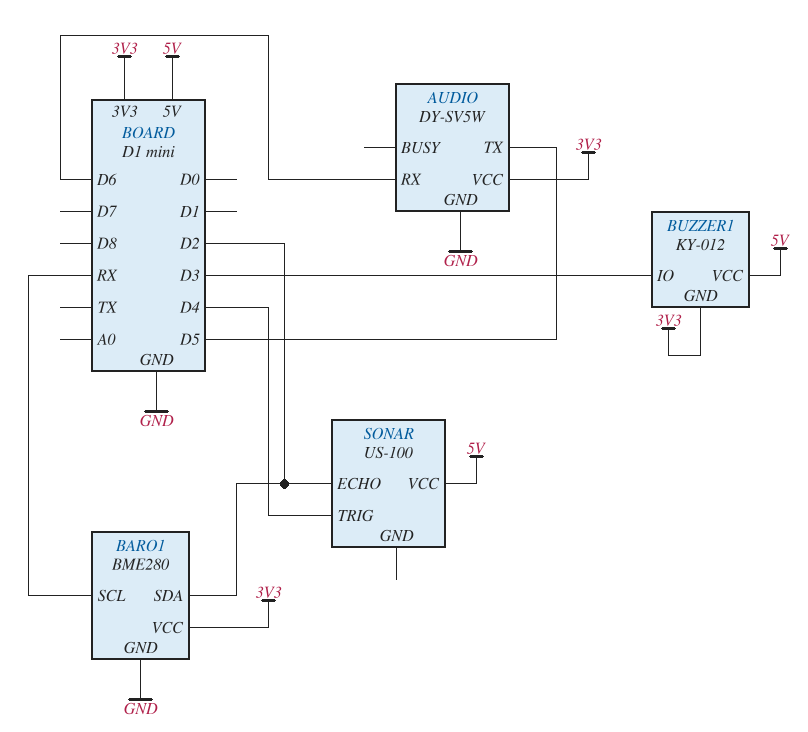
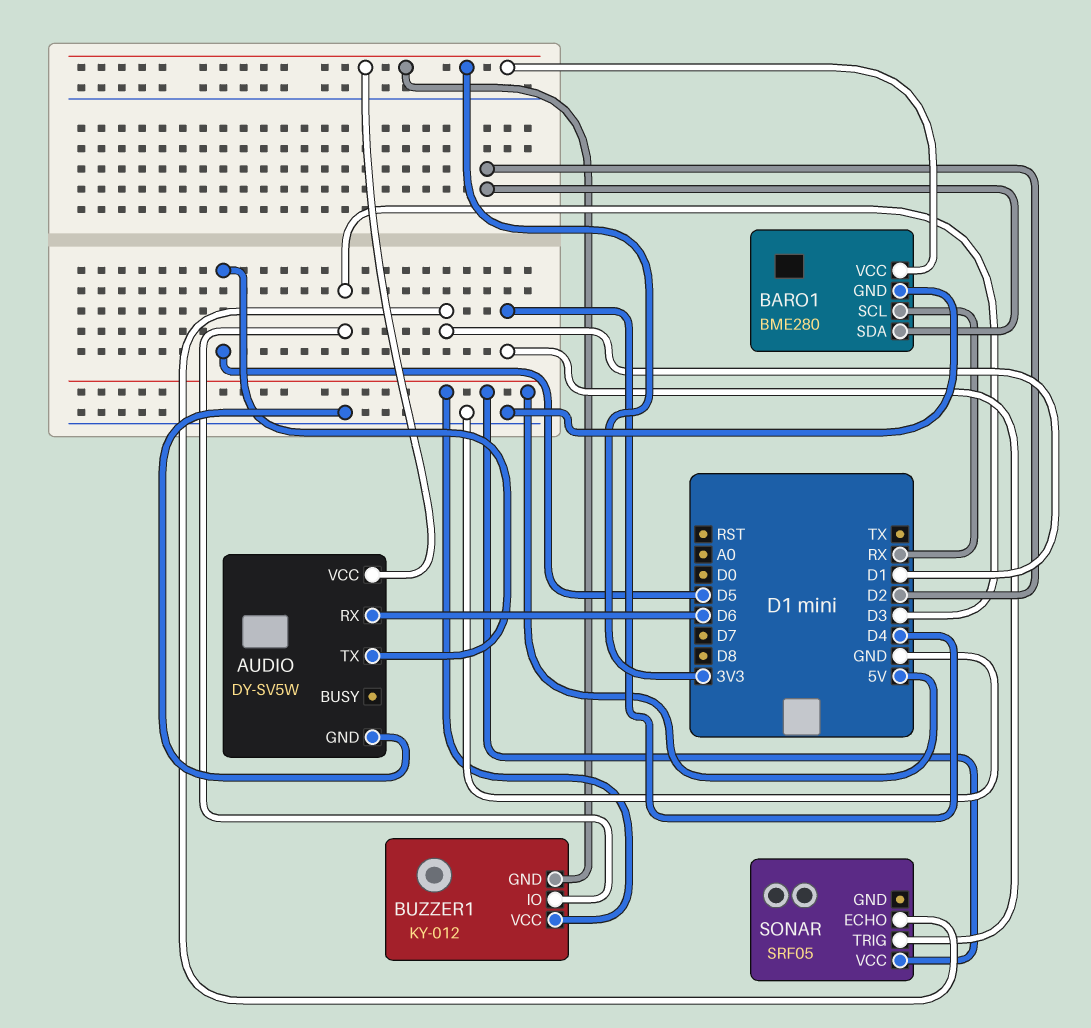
SONAR: US-100 -> SRF05
SONAR pin ECHO: D2 -> D1

